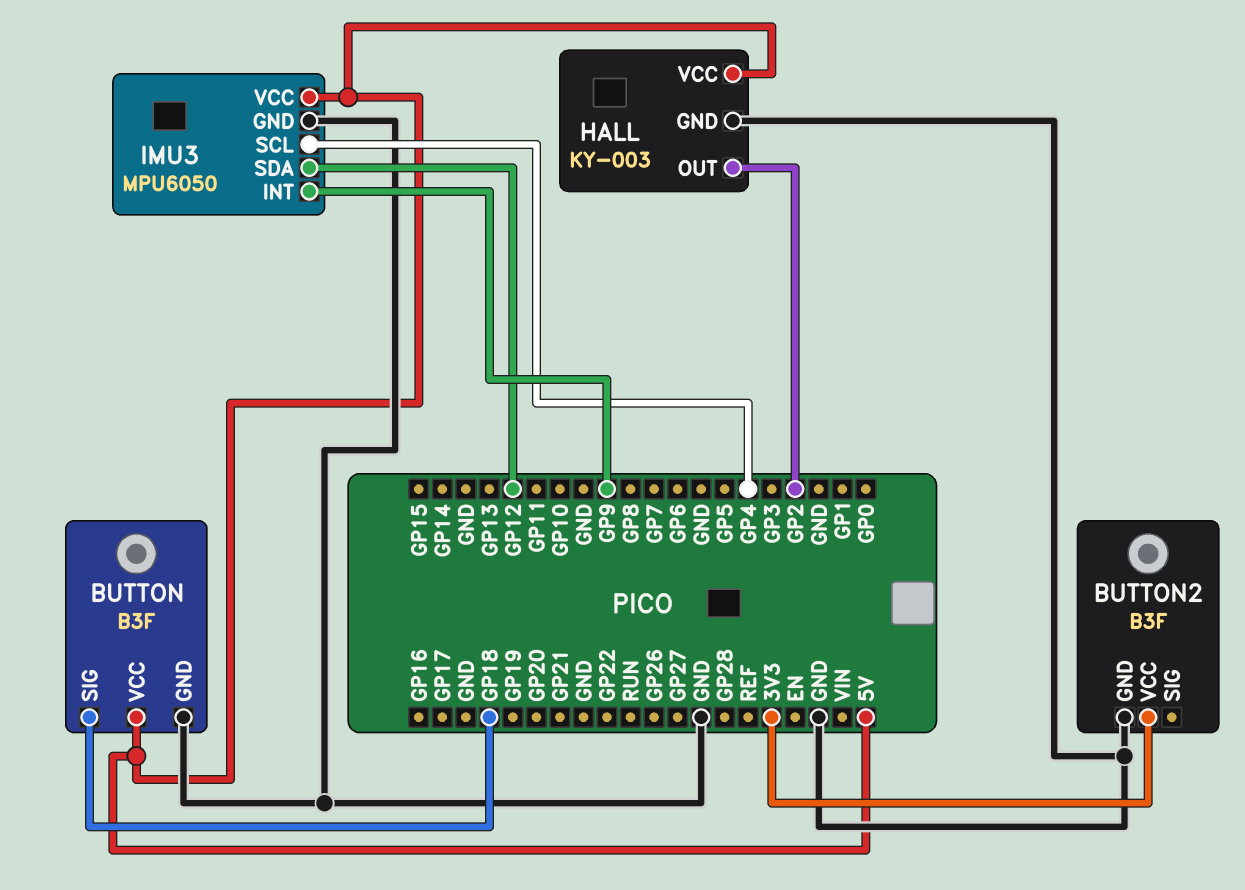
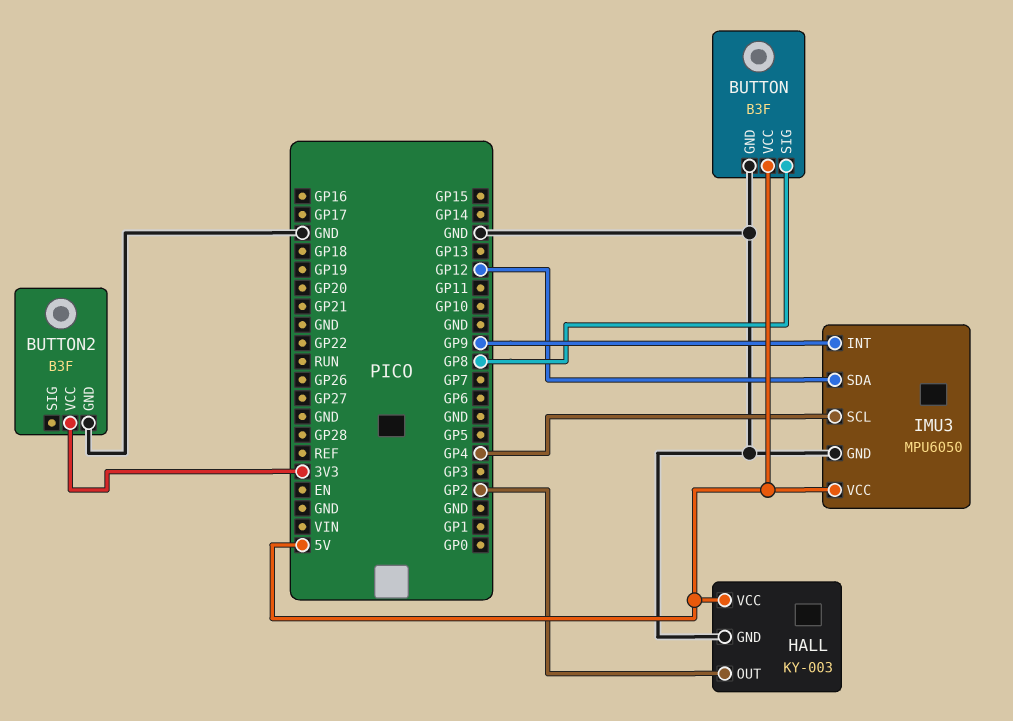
BUTTON pin SIG: GP18 -> GP8

